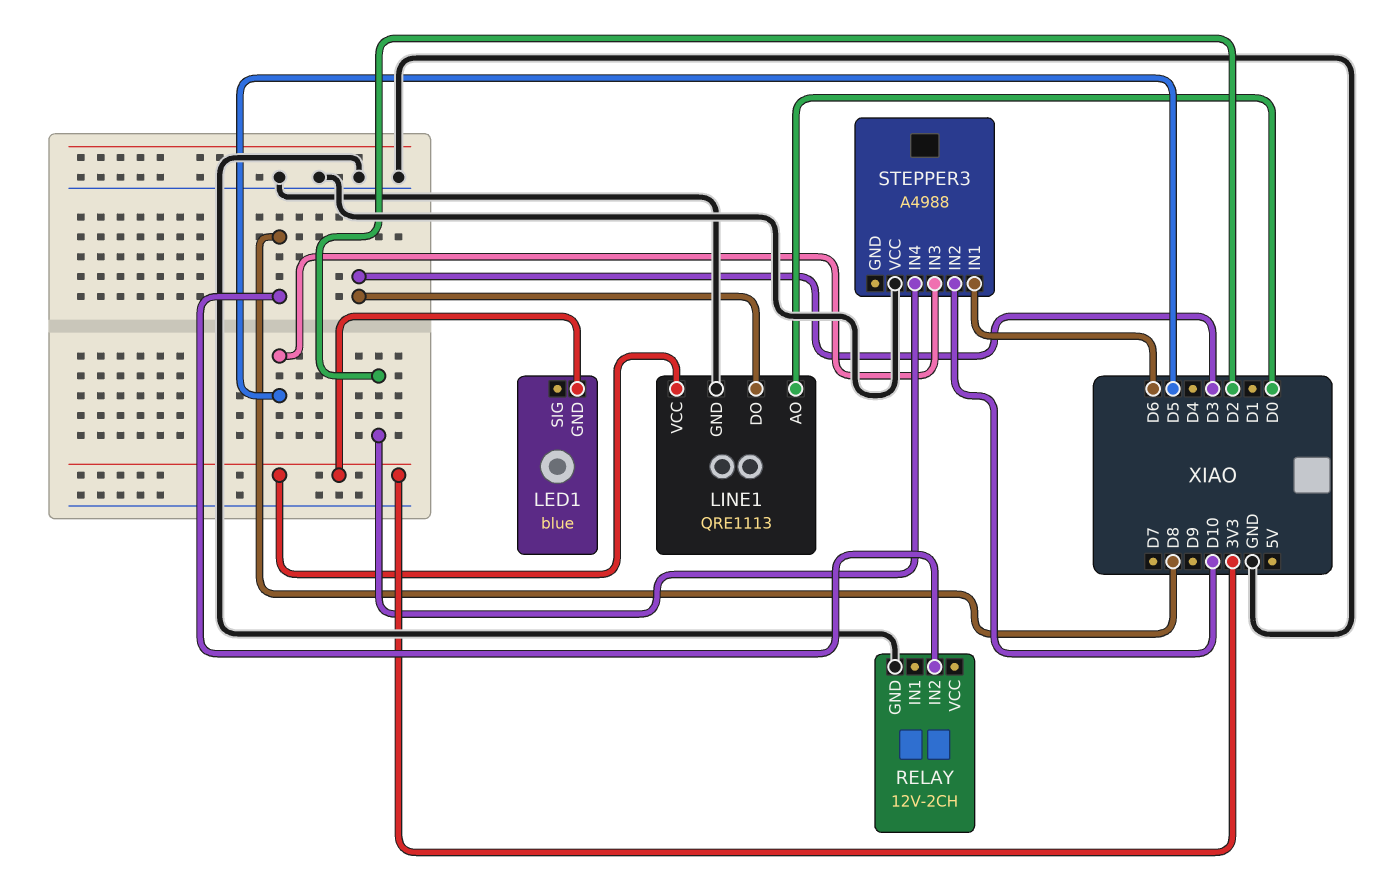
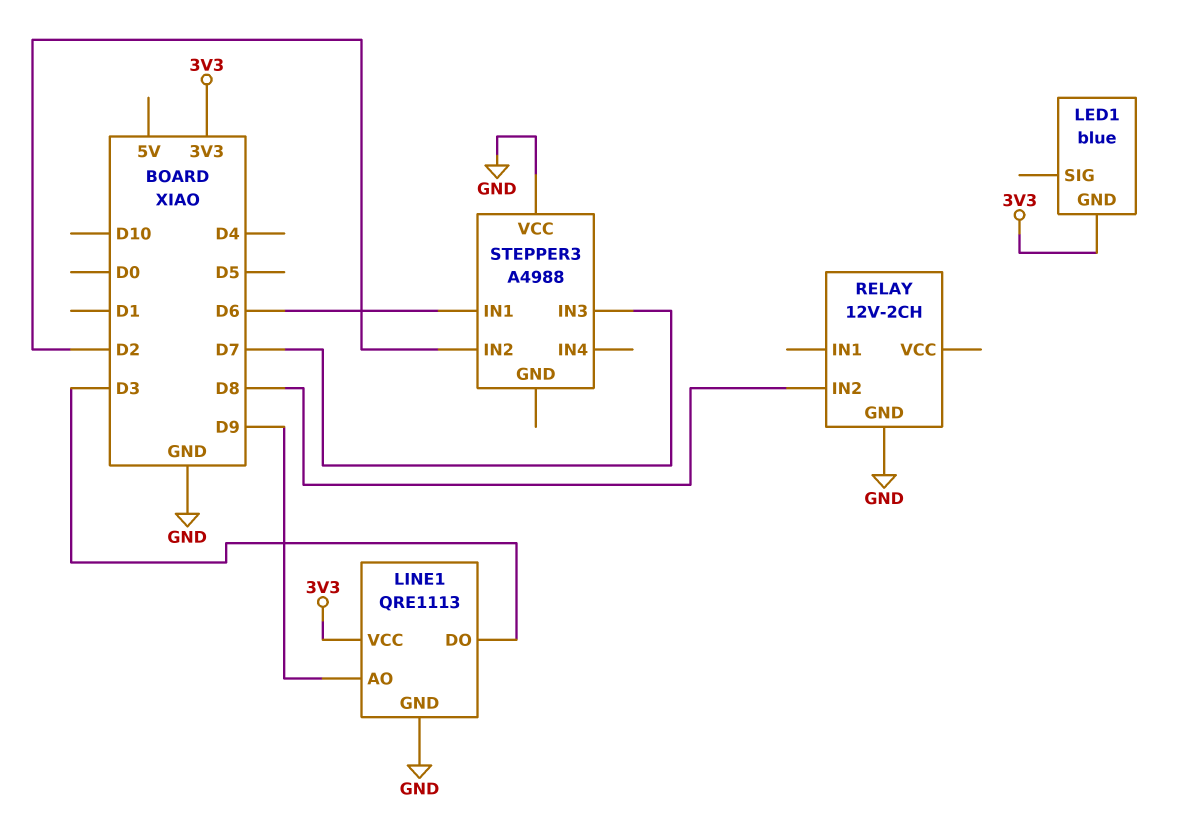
LINE1 pin AO: D0 -> D9
STEPPER3 pin IN2: D10 -> D2
STEPPER3 pin IN3: D5 -> D7
STEPPER3 pin IN4: D2 -> none

